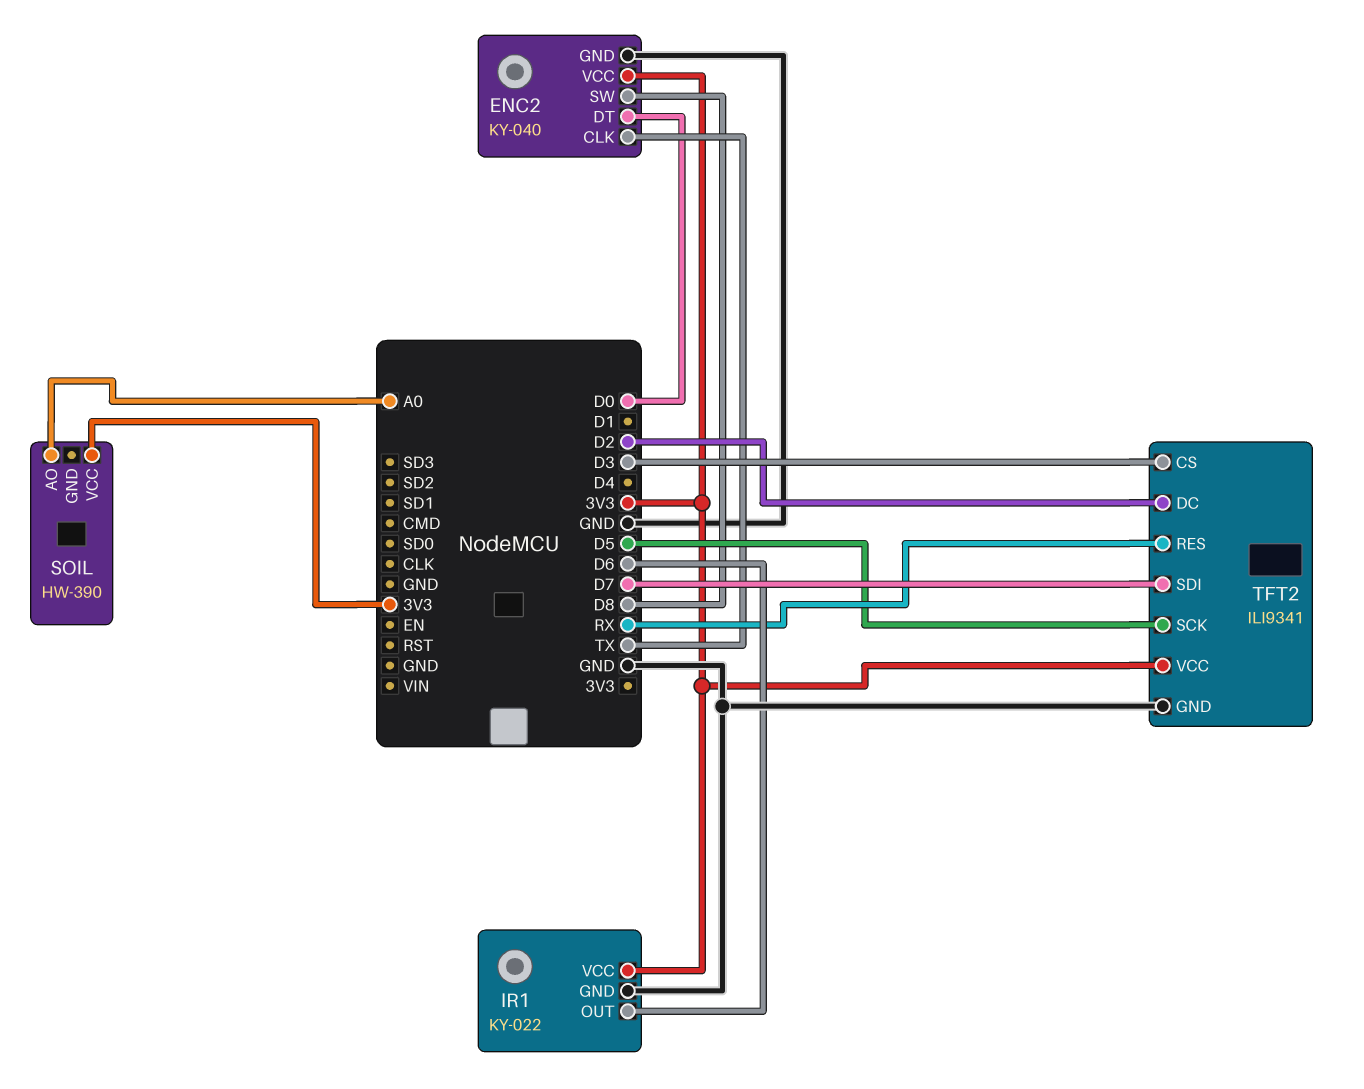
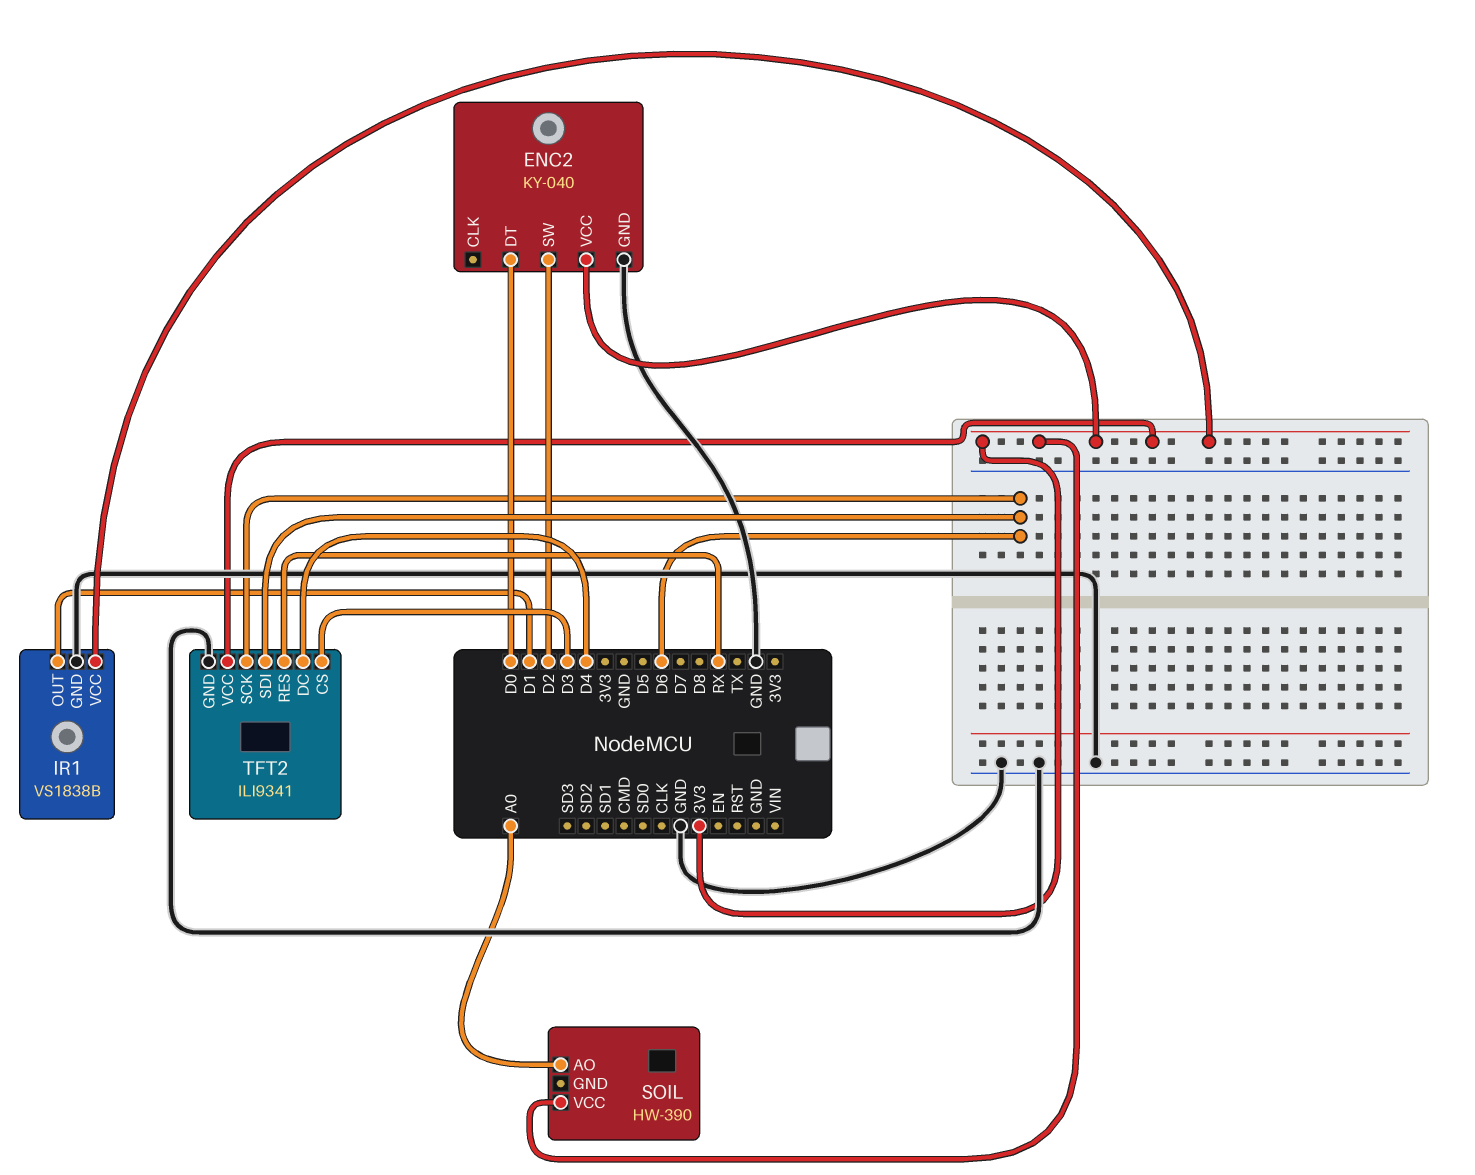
ENC2 pin CLK: TX -> none
ENC2 pin SW: D8 -> D2
IR1: KY-022 -> VS1838B
IR1 pin OUT: D6 -> D1
TFT2 pin DC: D2 -> D4
TFT2 pin SCK: D5 -> D6
TFT2 pin SDI: D7 -> D6

